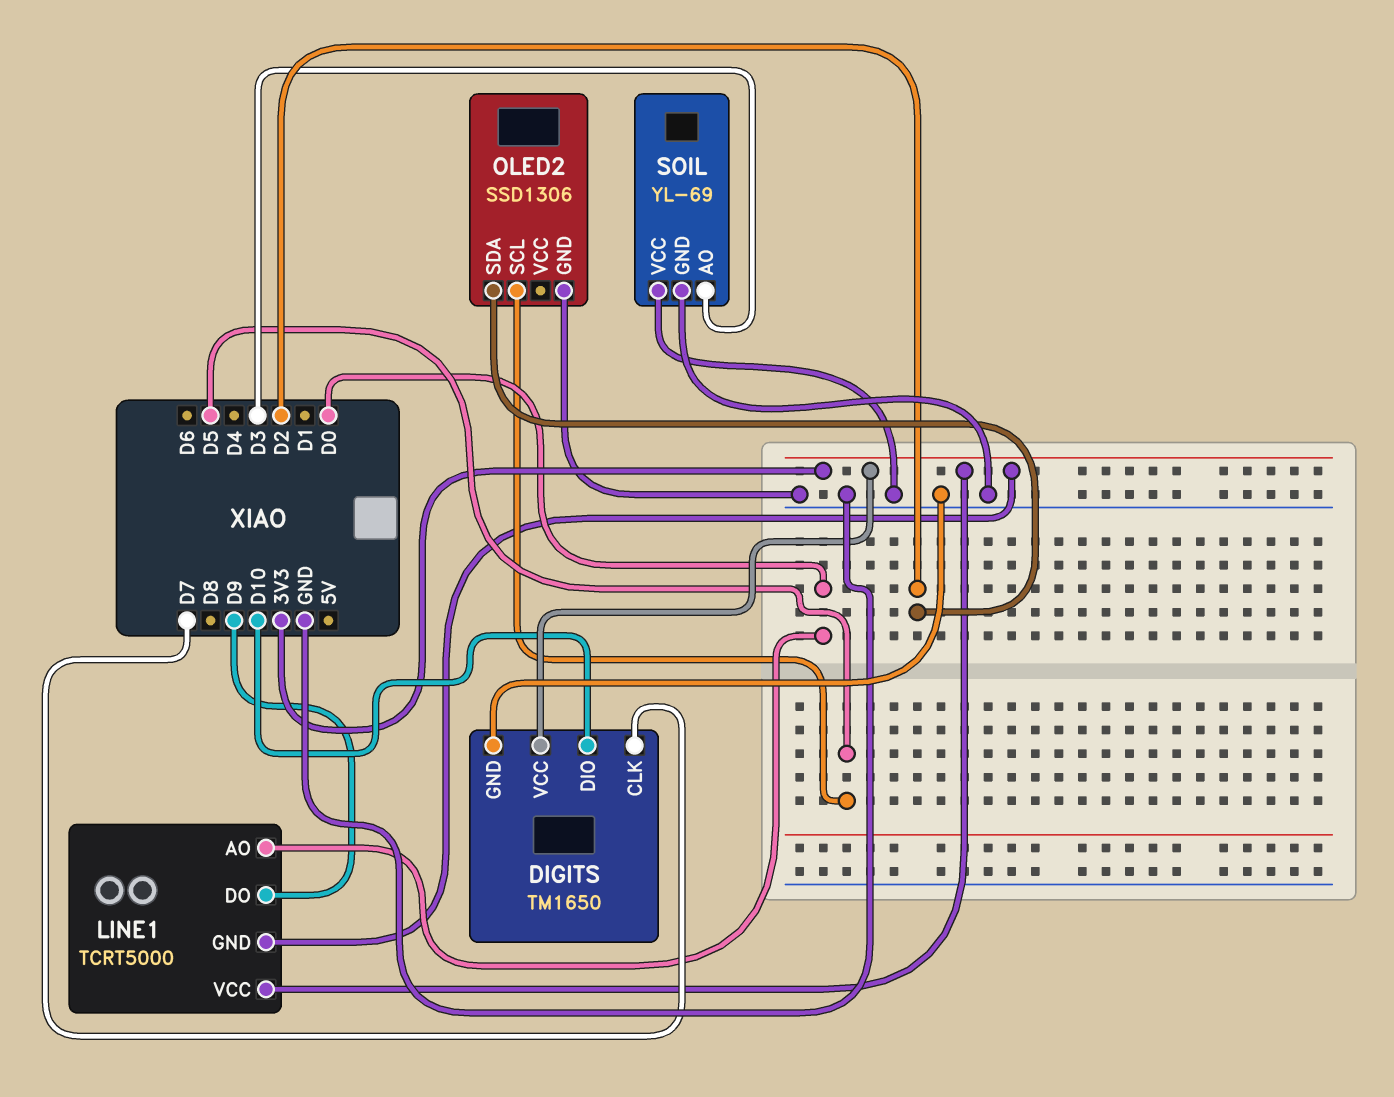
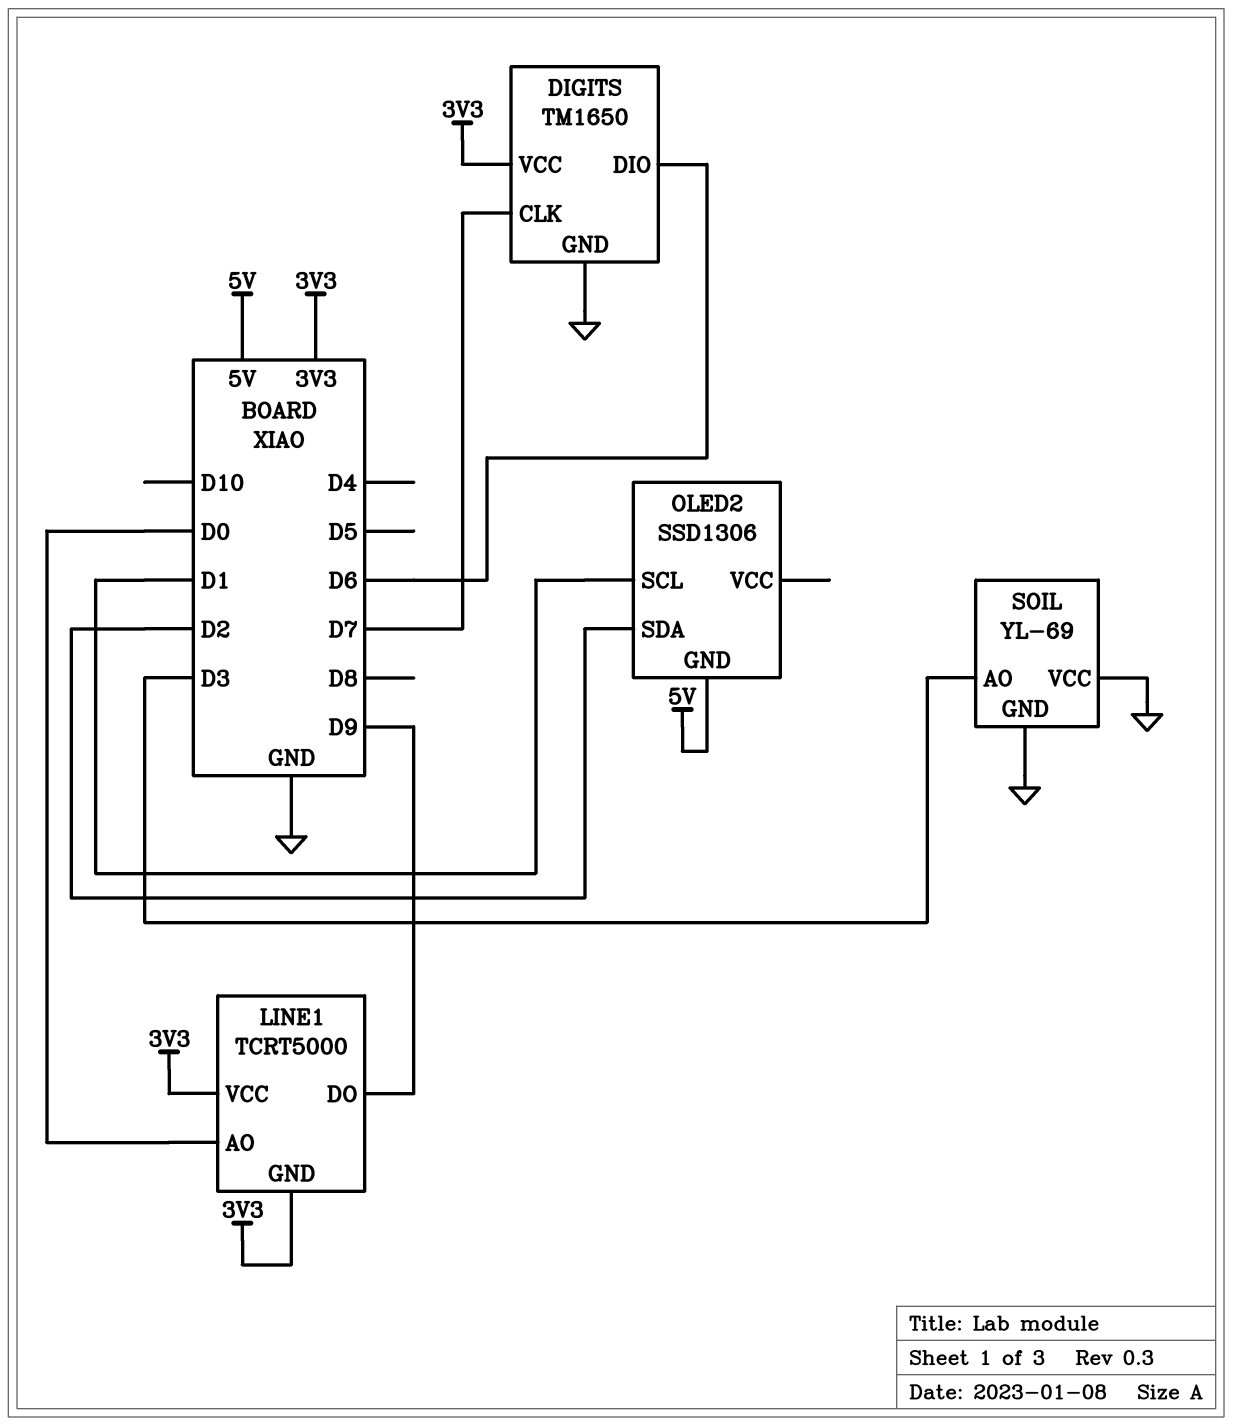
DIGITS pin DIO: D10 -> D6
OLED2 pin GND: GND -> 5V
OLED2 pin SCL: D5 -> D1

